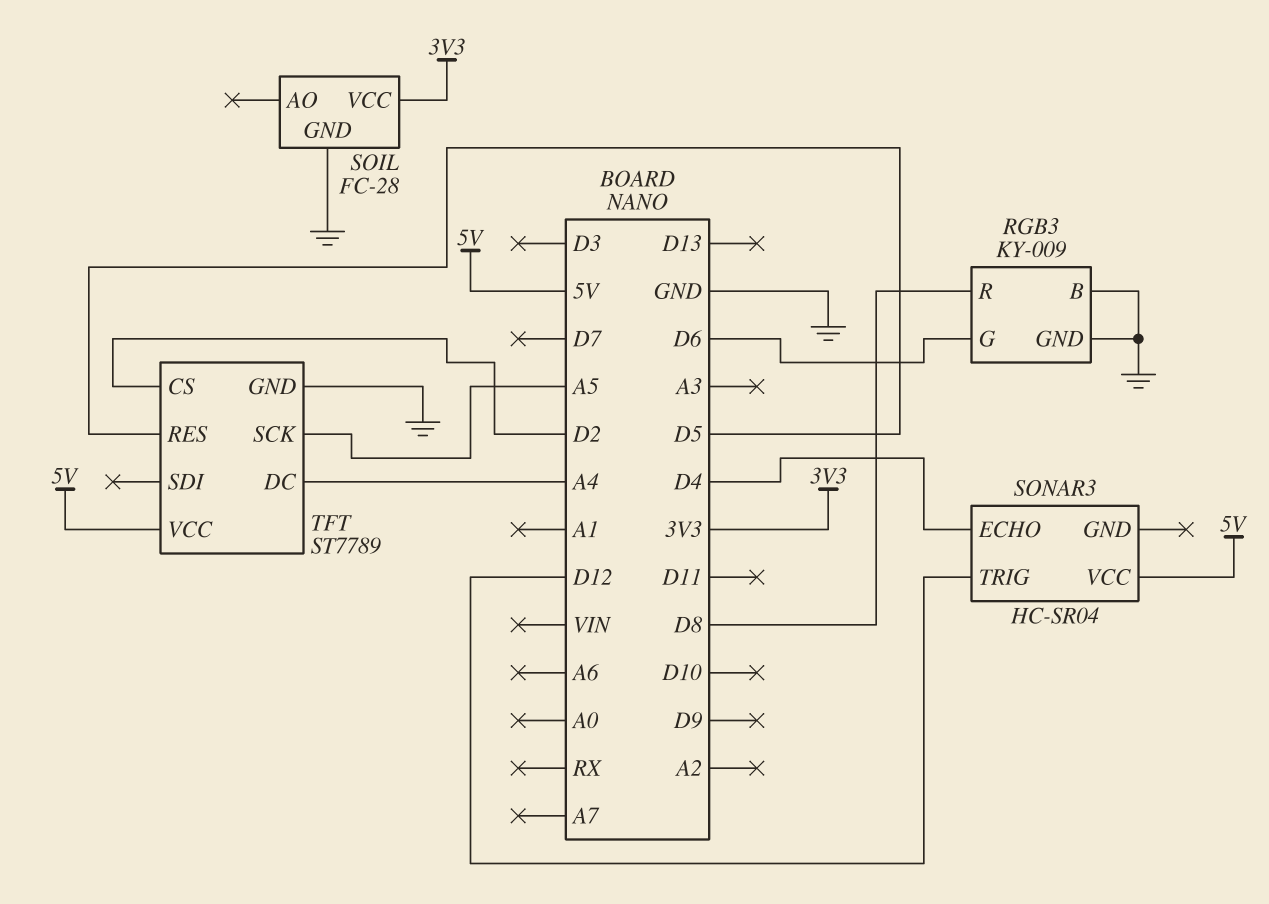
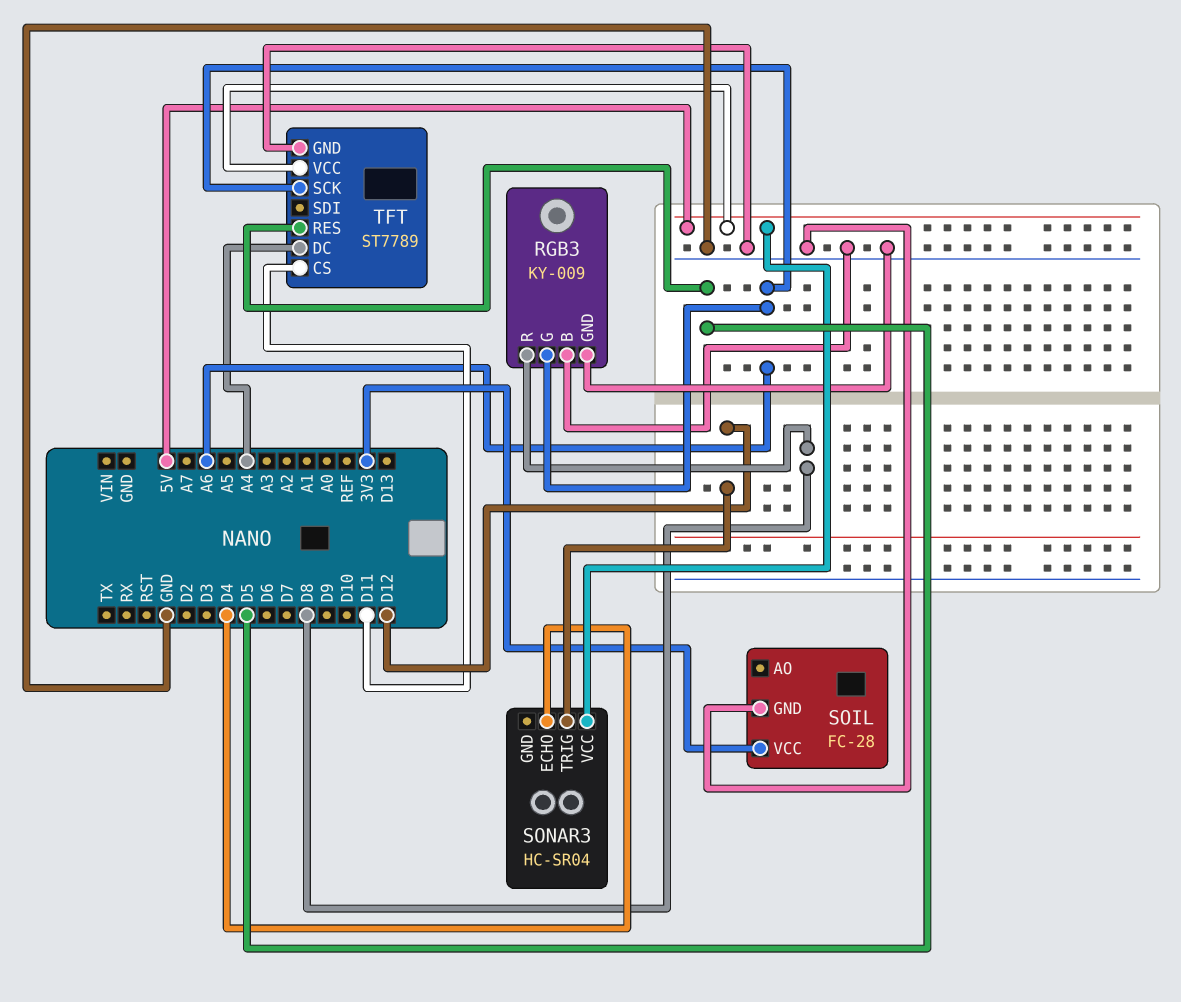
RGB3 pin G: D6 -> A6
TFT pin CS: D2 -> D11
TFT pin SCK: A5 -> A6

